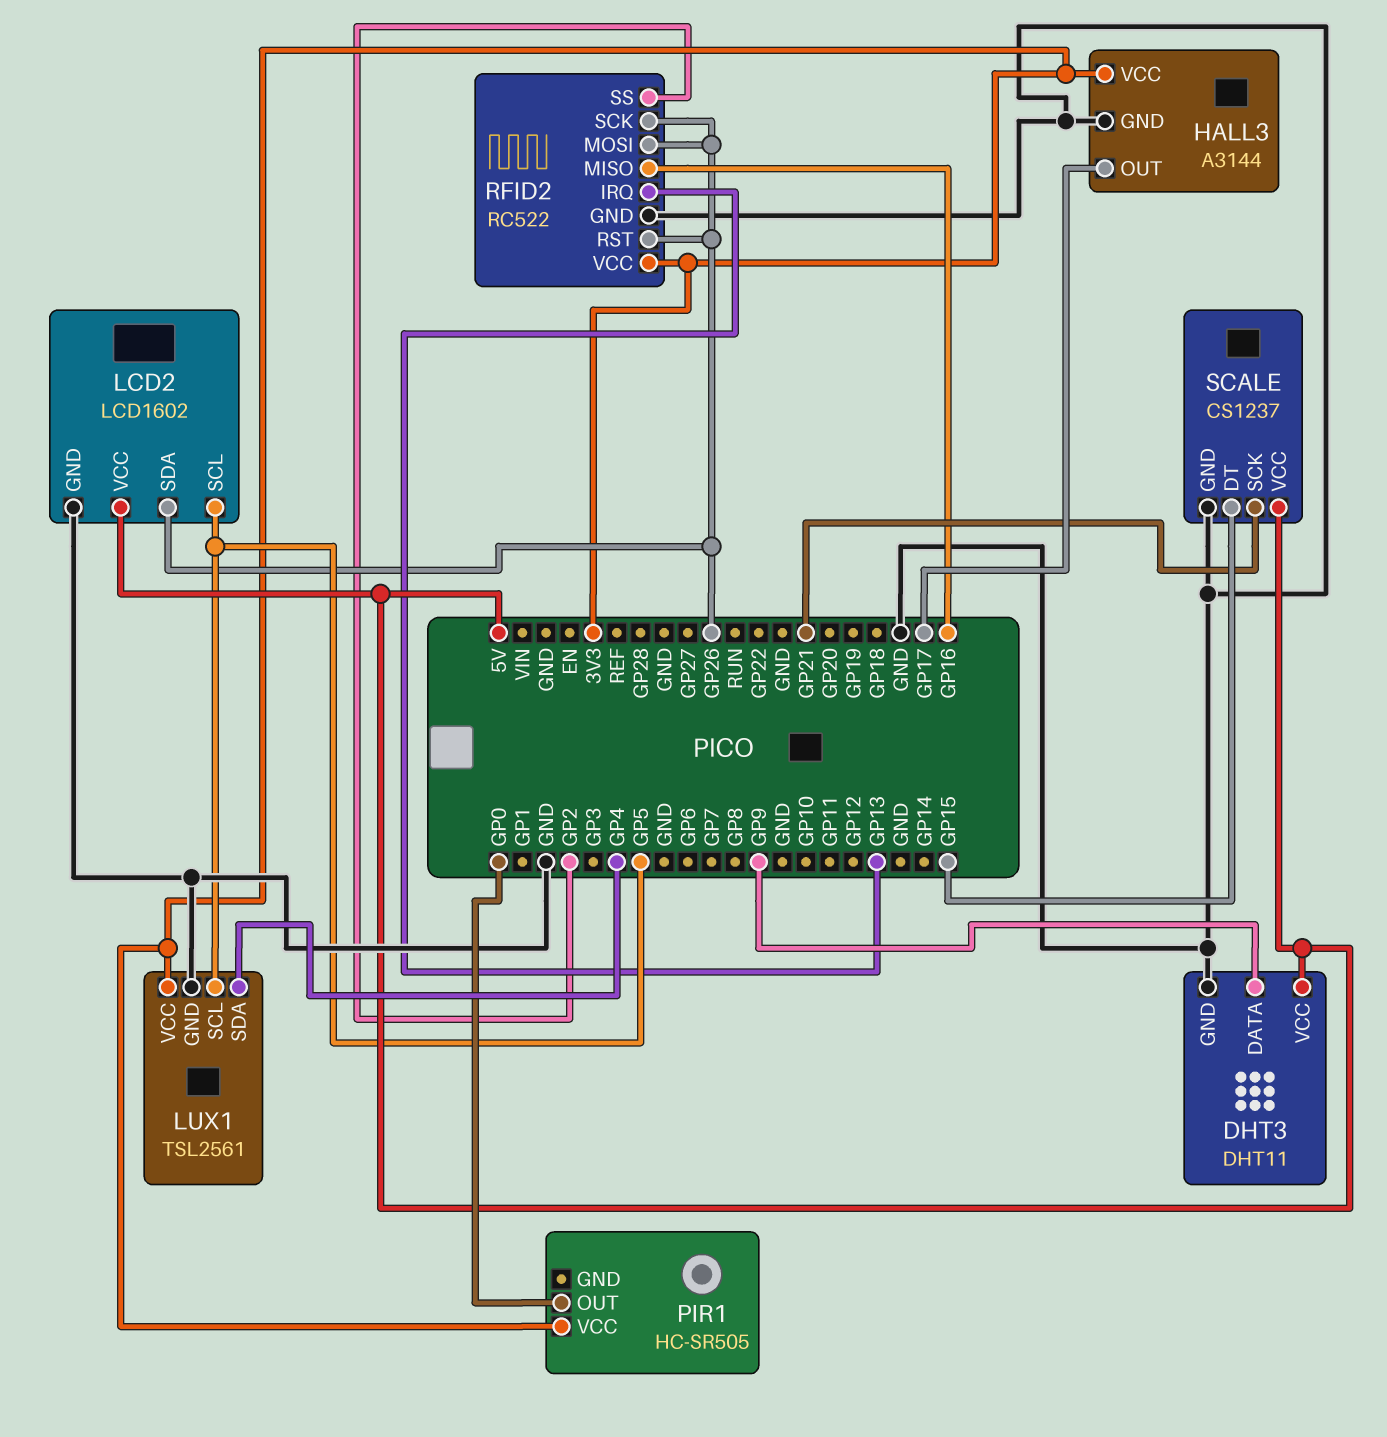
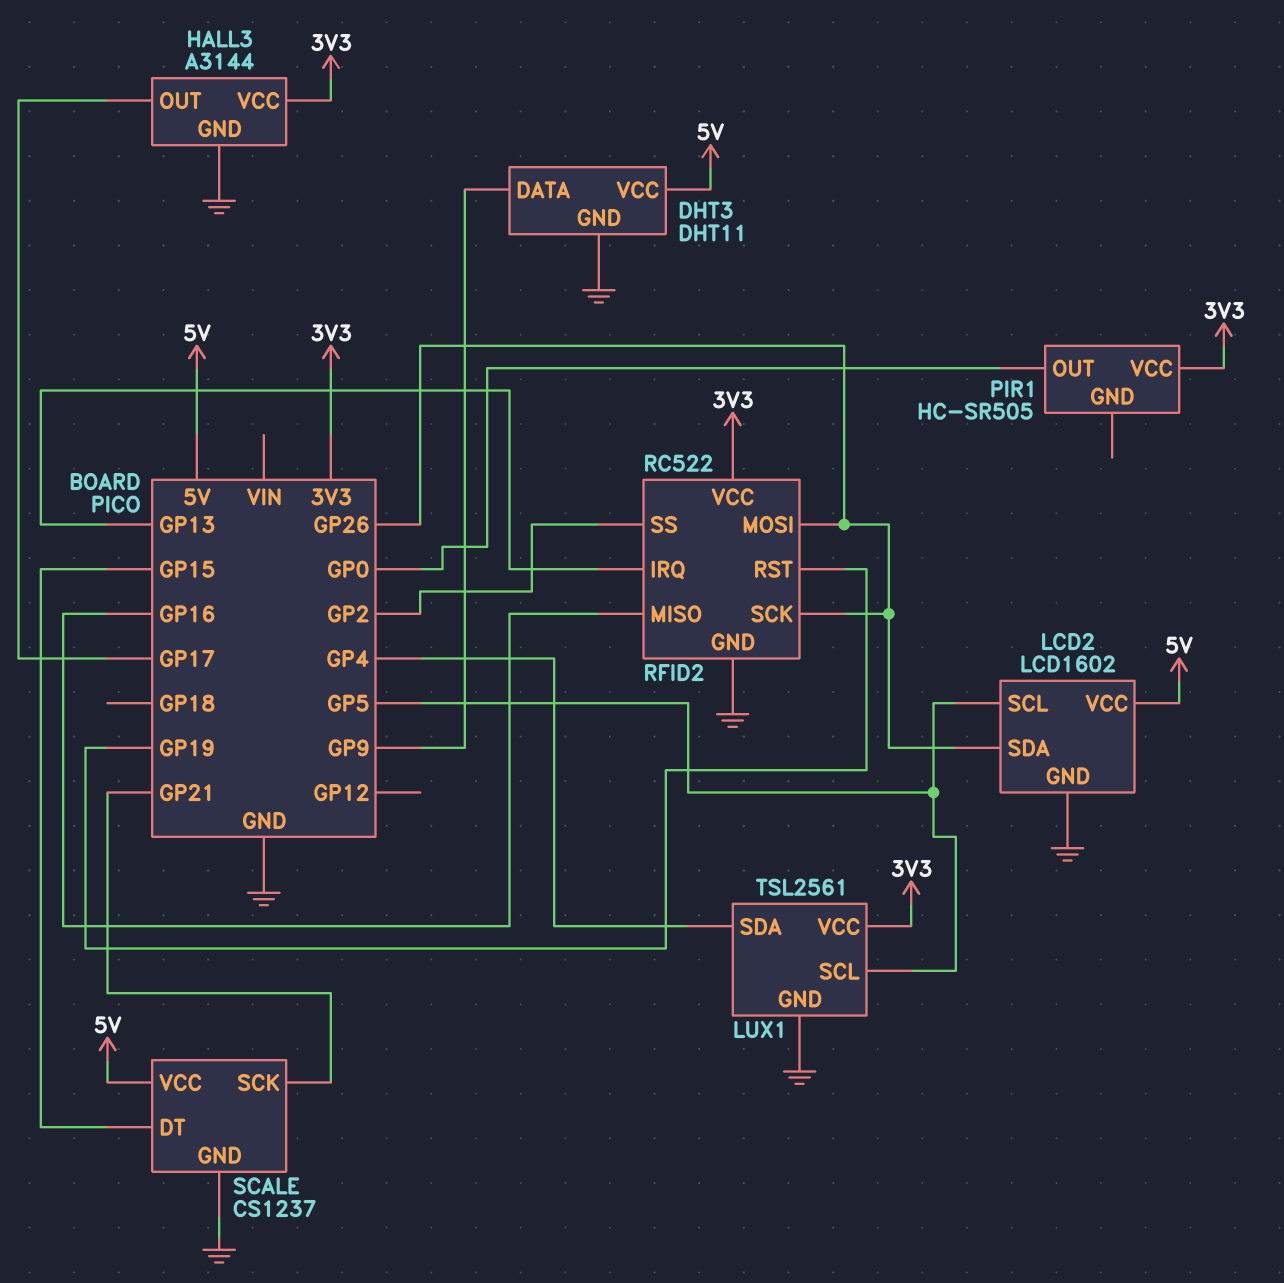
RFID2 pin RST: GP26 -> GP19

